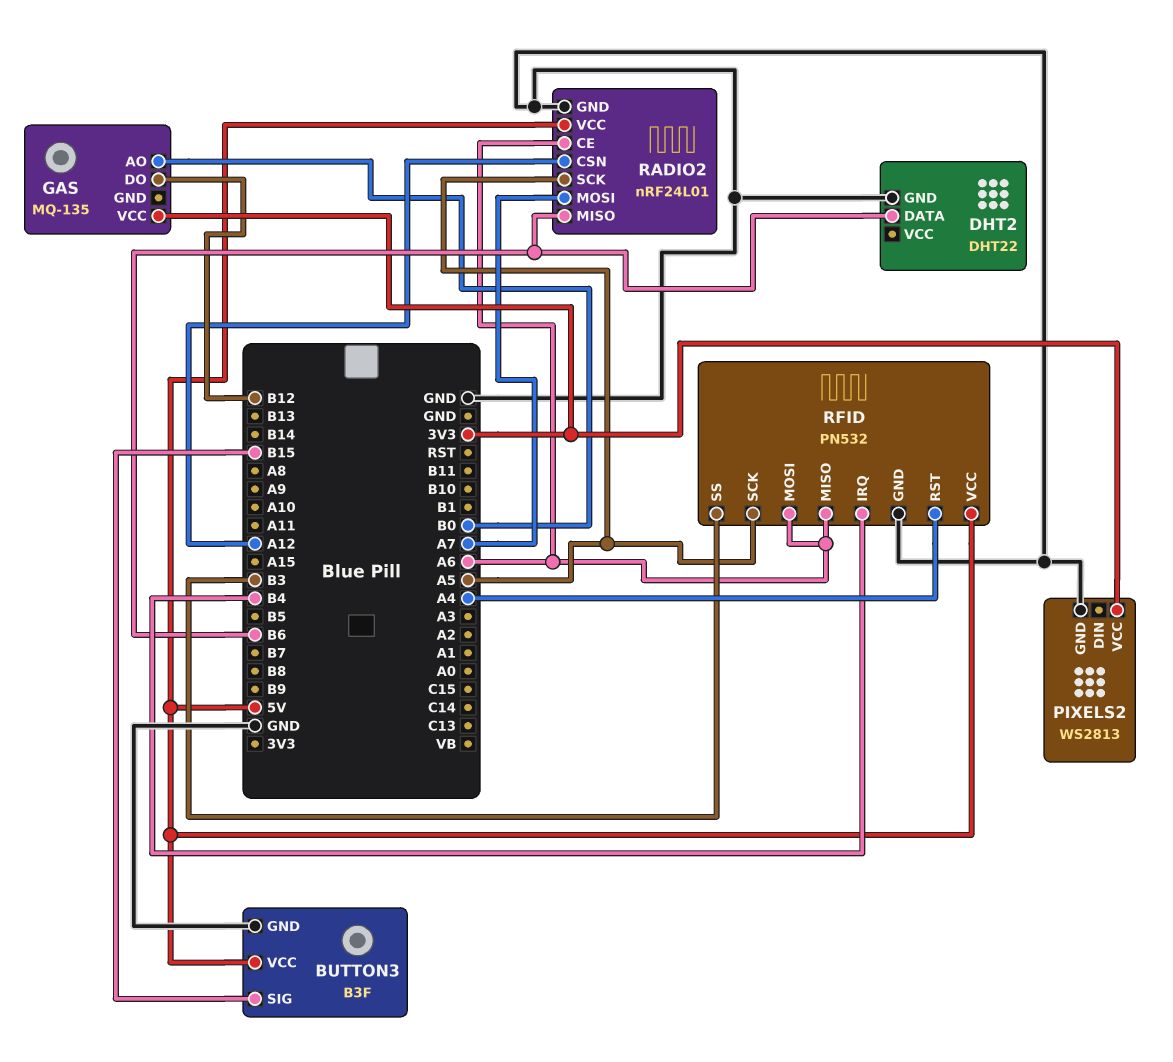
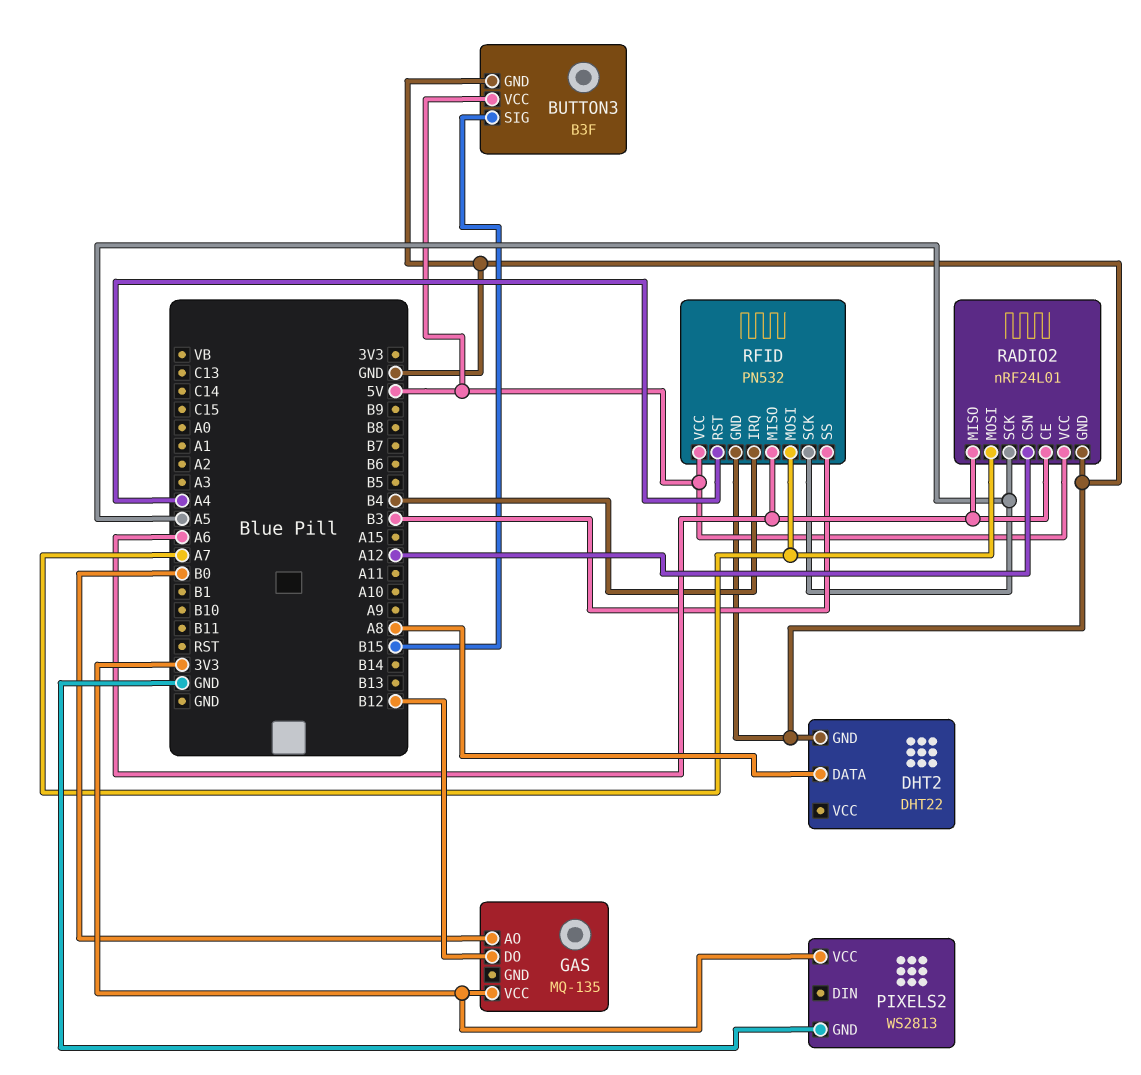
DHT2 pin DATA: B6 -> A8
RADIO2 pin MISO: B6 -> A6
RFID pin MOSI: A6 -> A7

